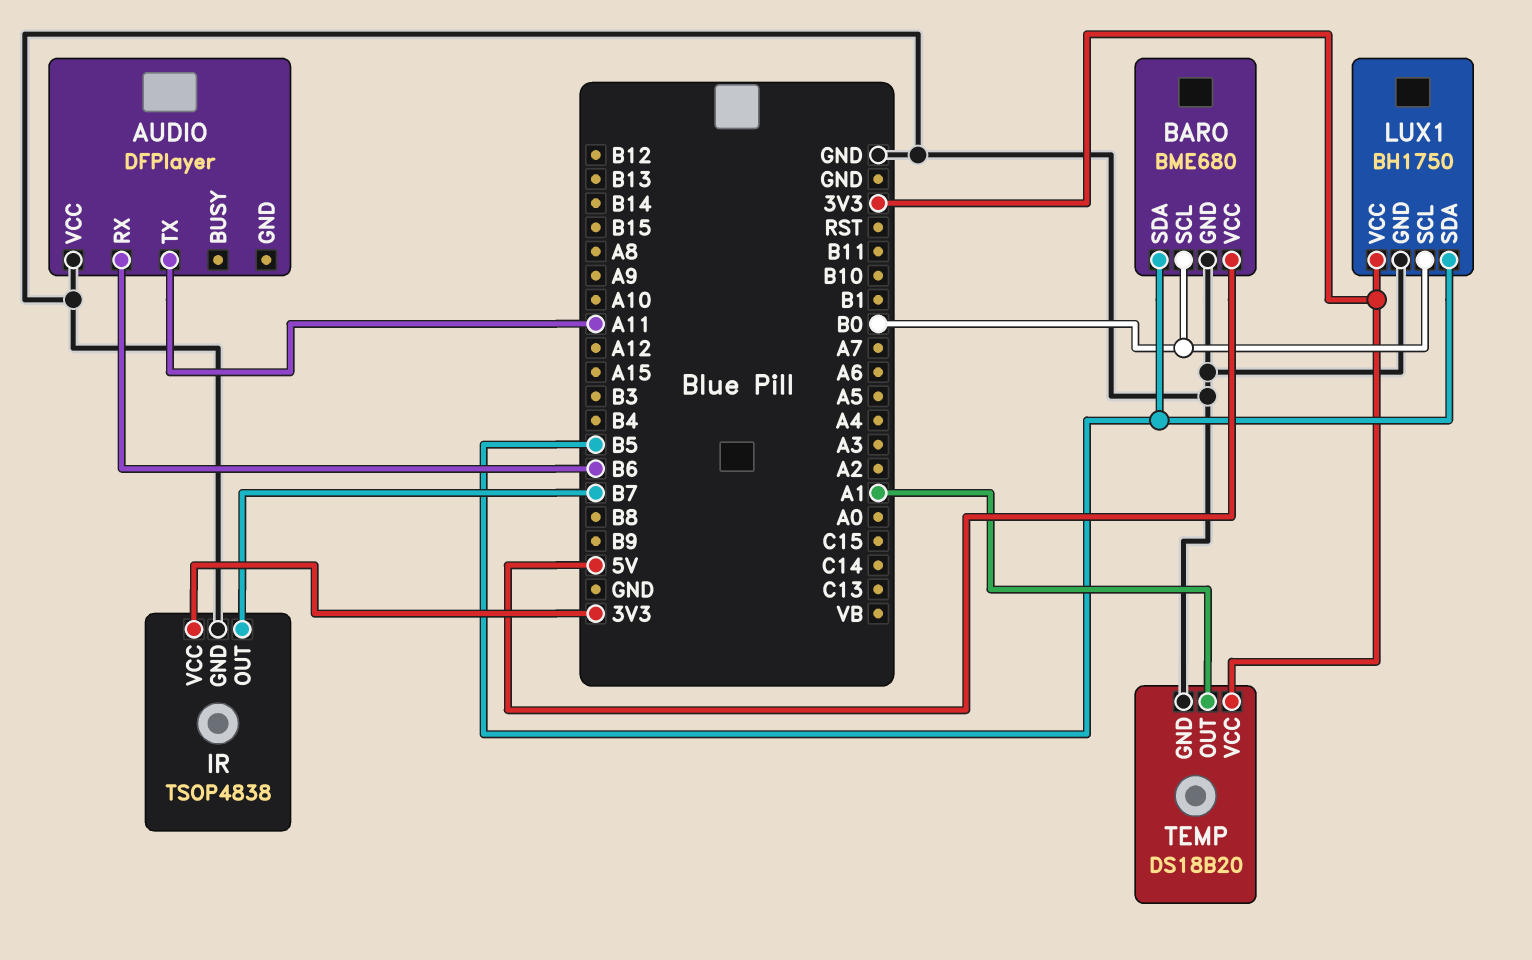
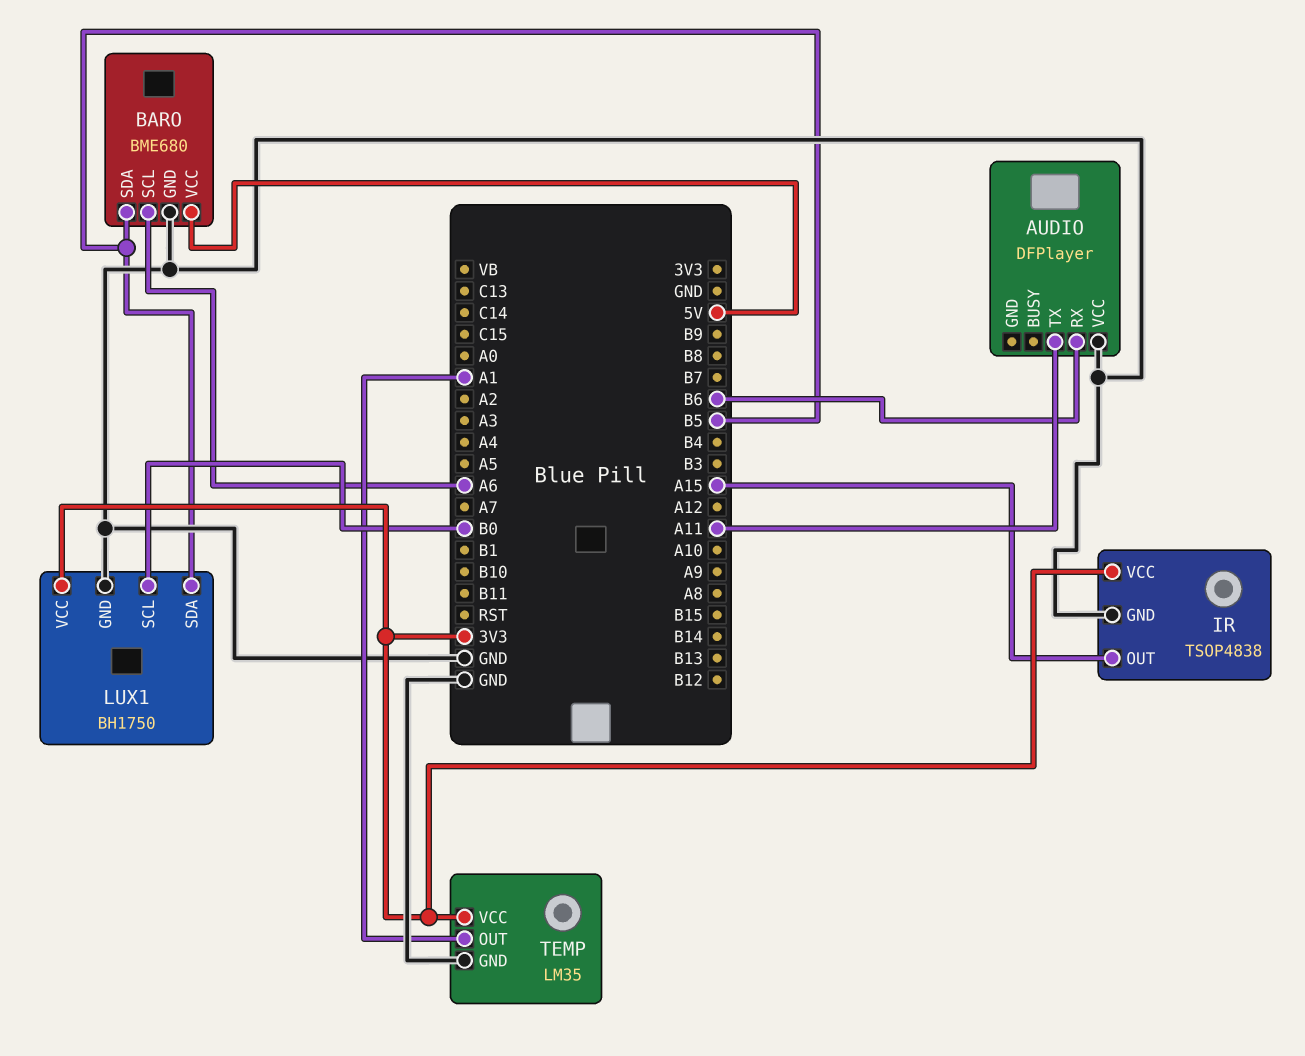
BARO pin SCL: B0 -> A6
IR pin OUT: B7 -> A15
TEMP: DS18B20 -> LM35

